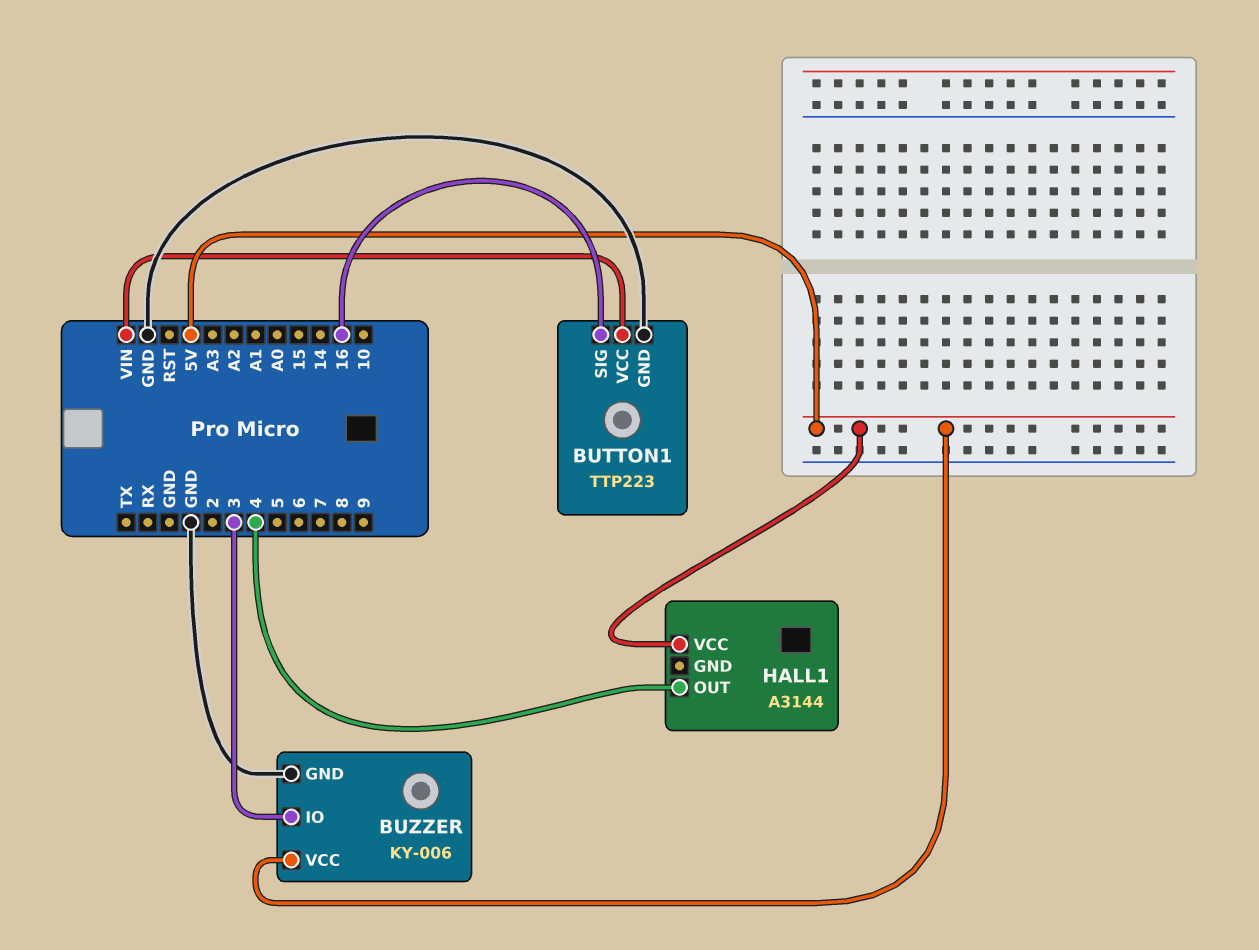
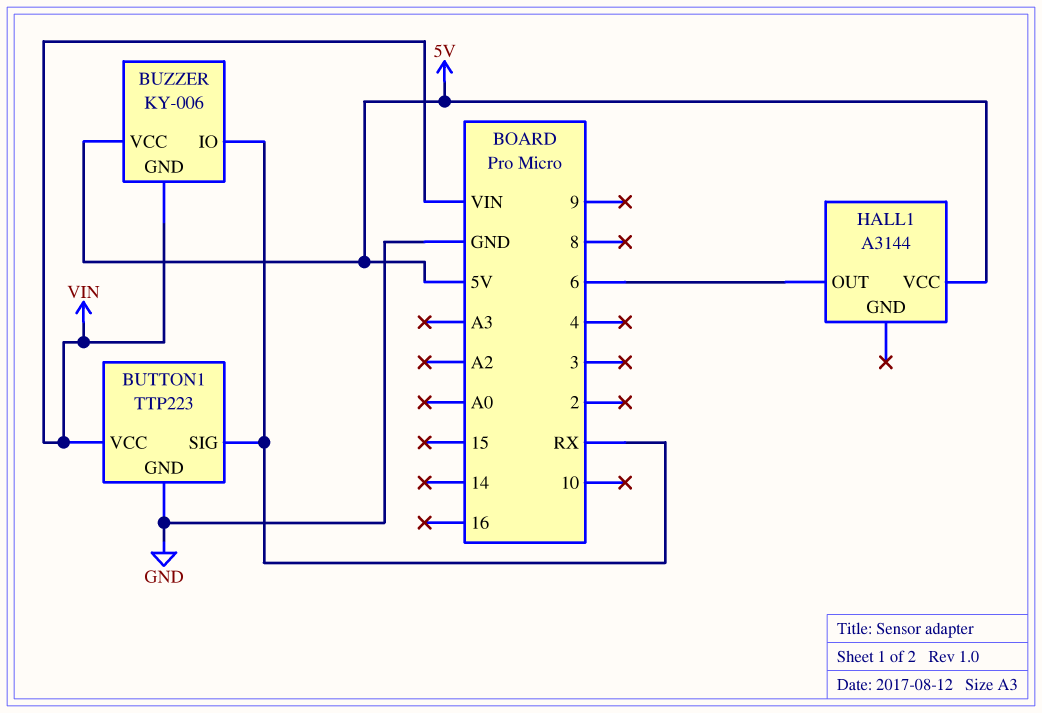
BUTTON1 pin SIG: 16 -> RX
BUZZER pin GND: GND -> VIN
BUZZER pin IO: 3 -> RX
HALL1 pin OUT: 4 -> 6

